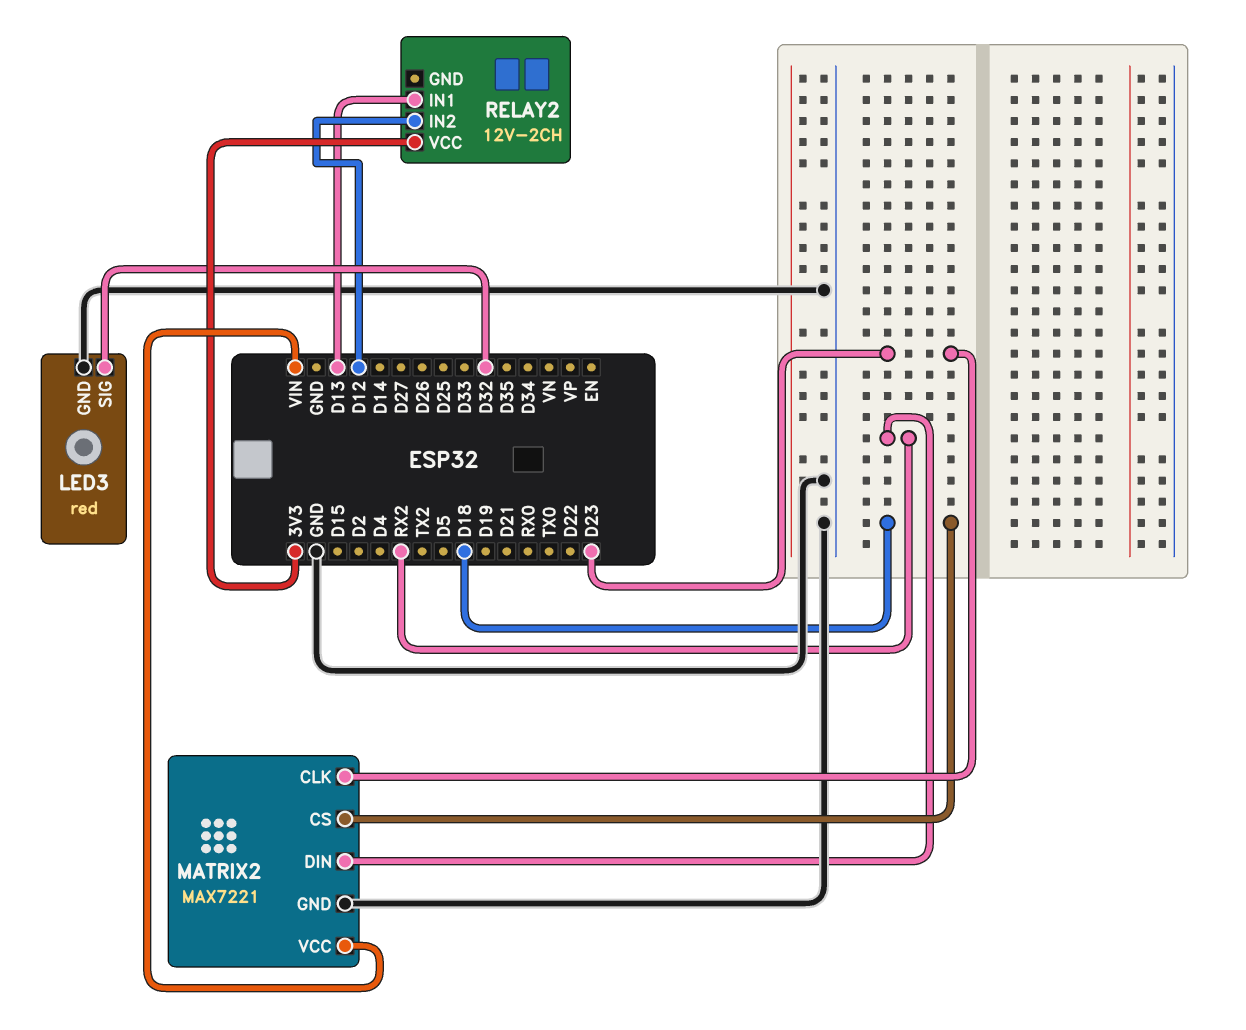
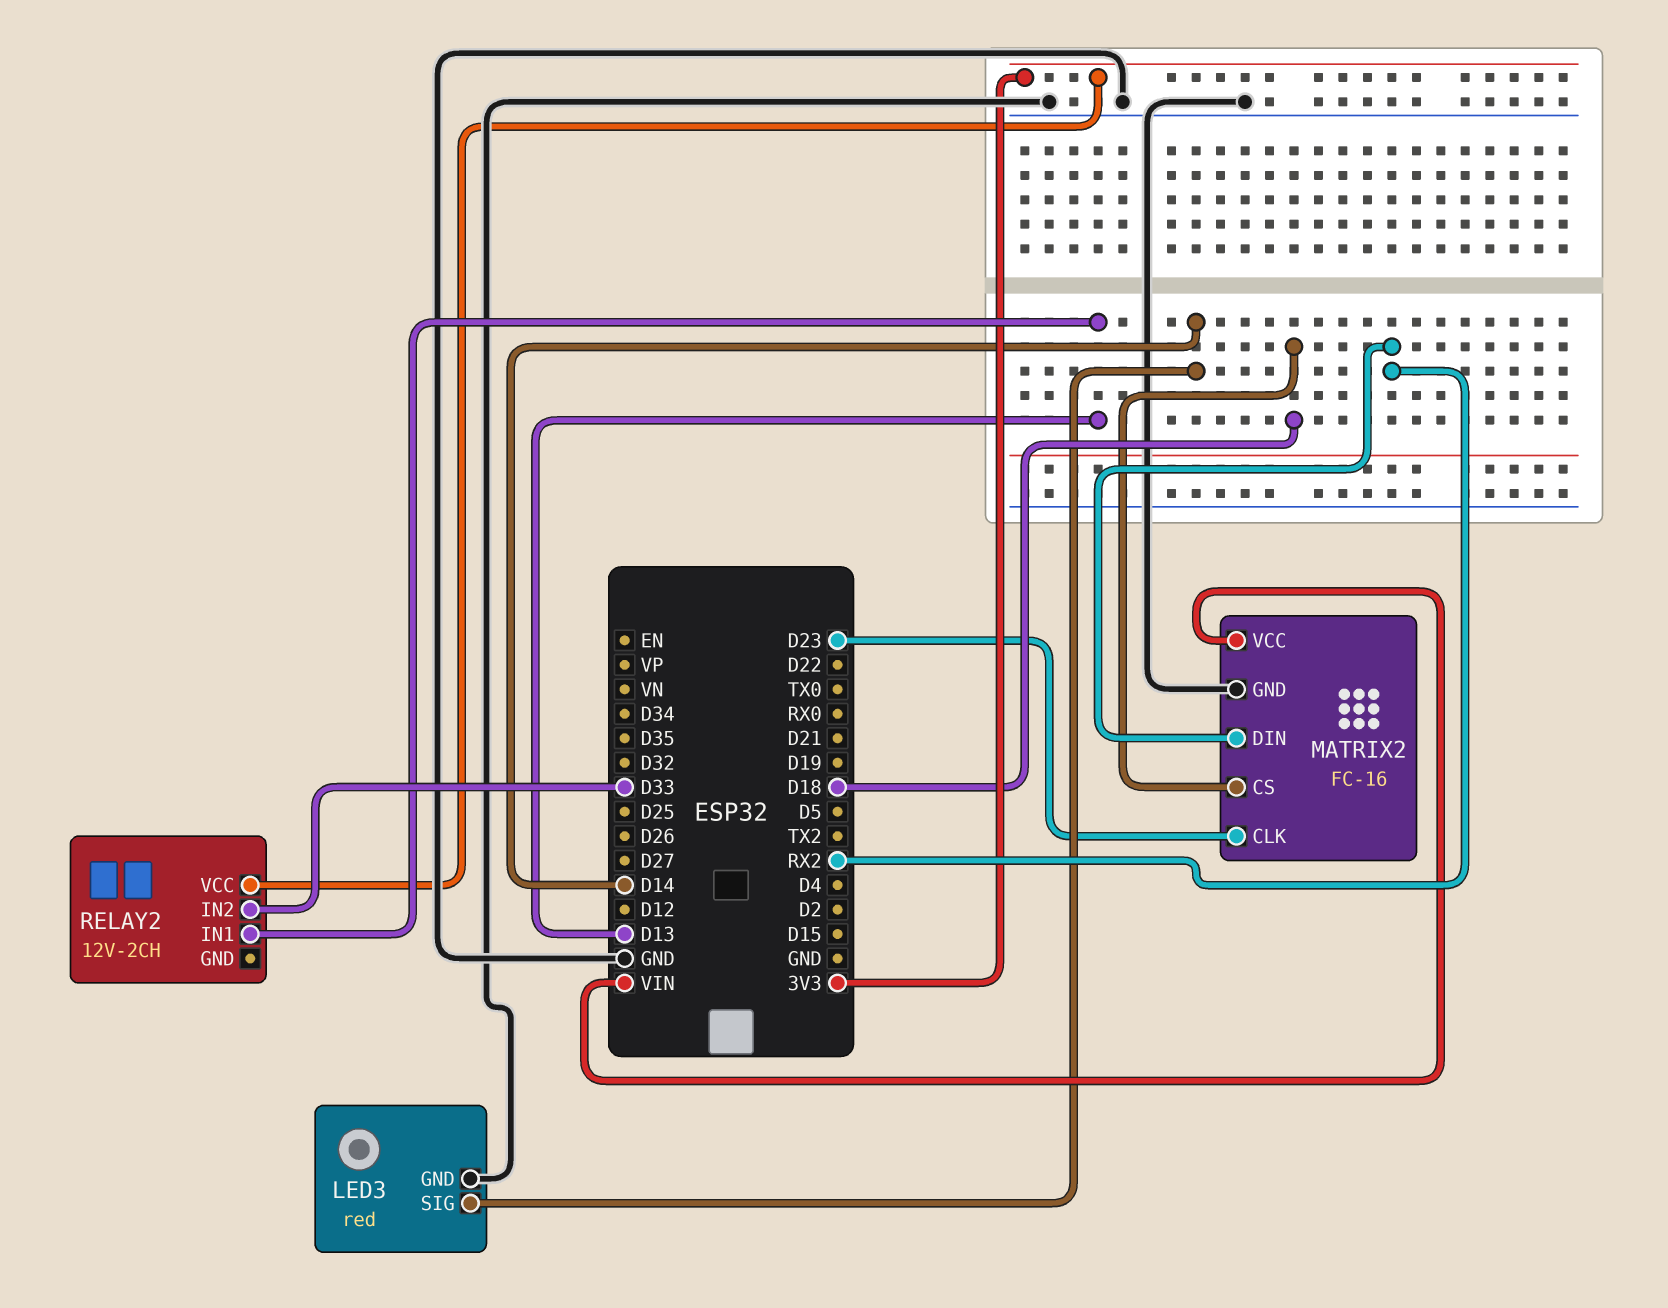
LED3 pin SIG: D32 -> D14
MATRIX2: MAX7221 -> FC-16
RELAY2 pin IN2: D12 -> D33

